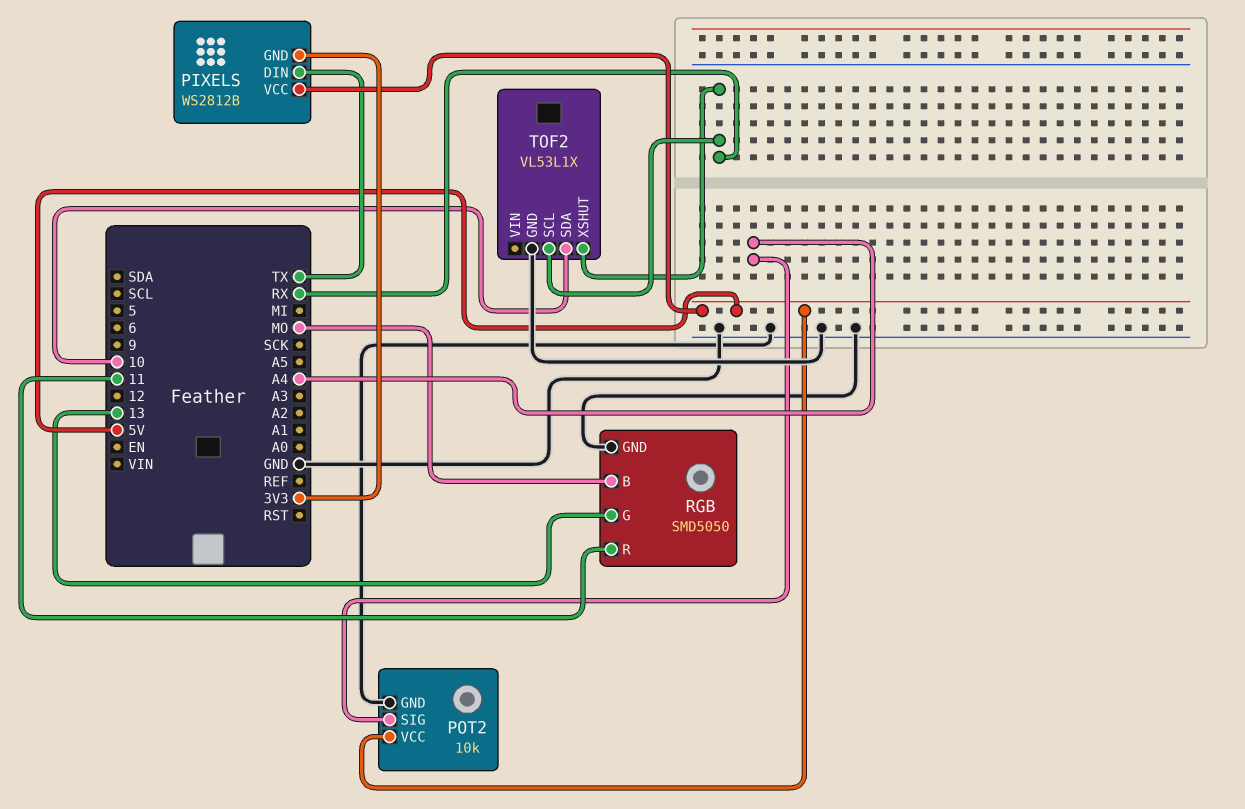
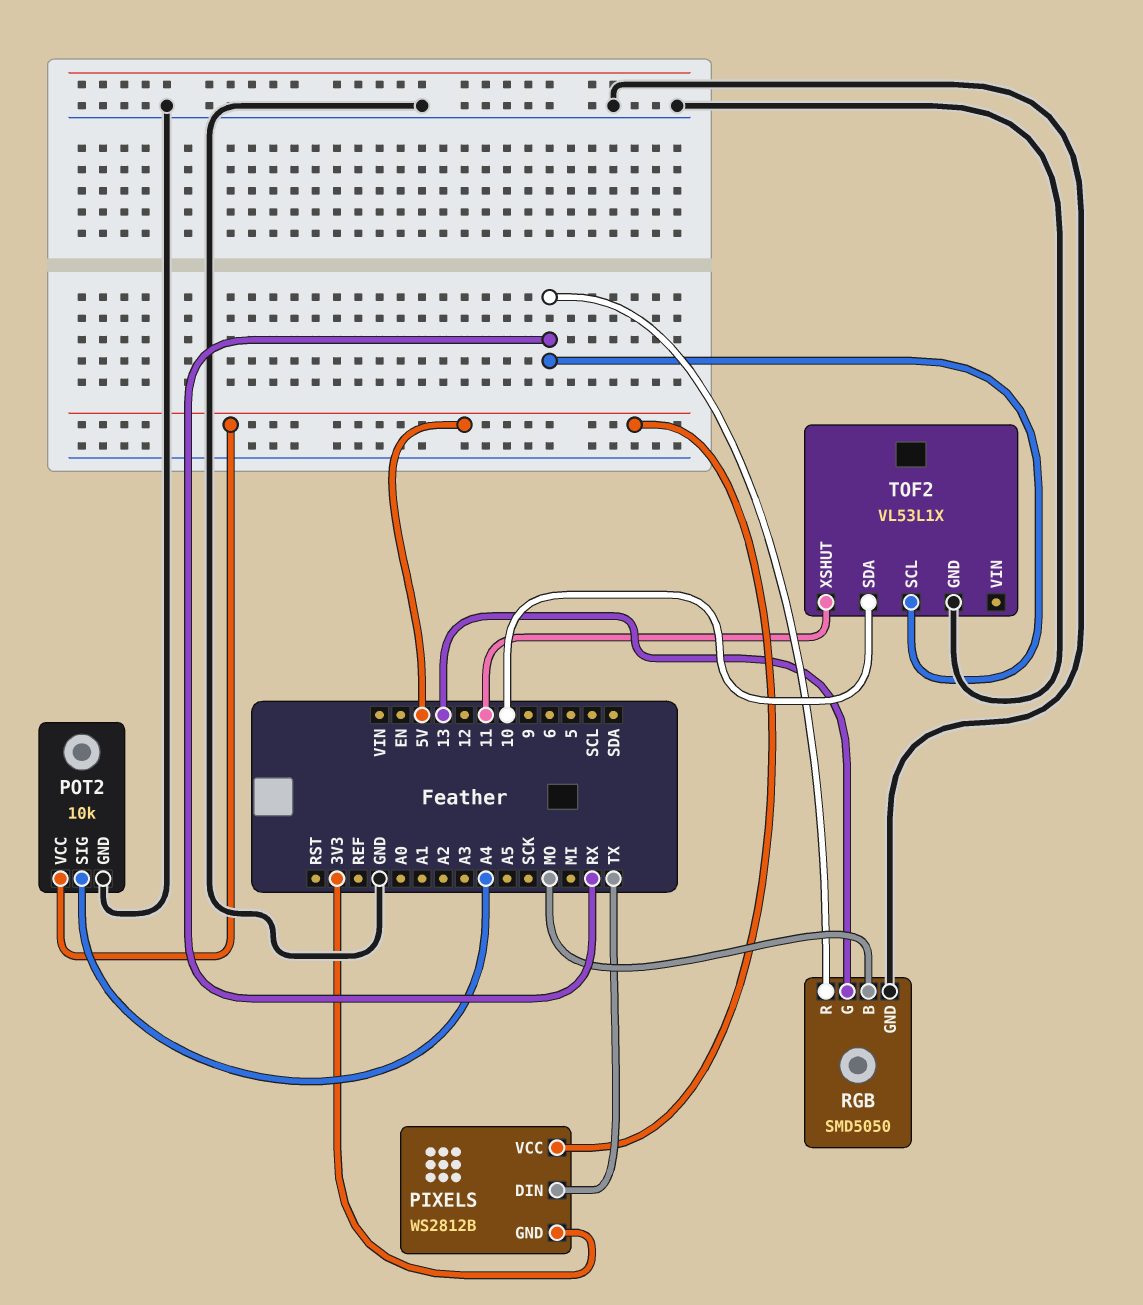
RGB pin R: 11 -> RX
TOF2 pin XSHUT: RX -> 11

